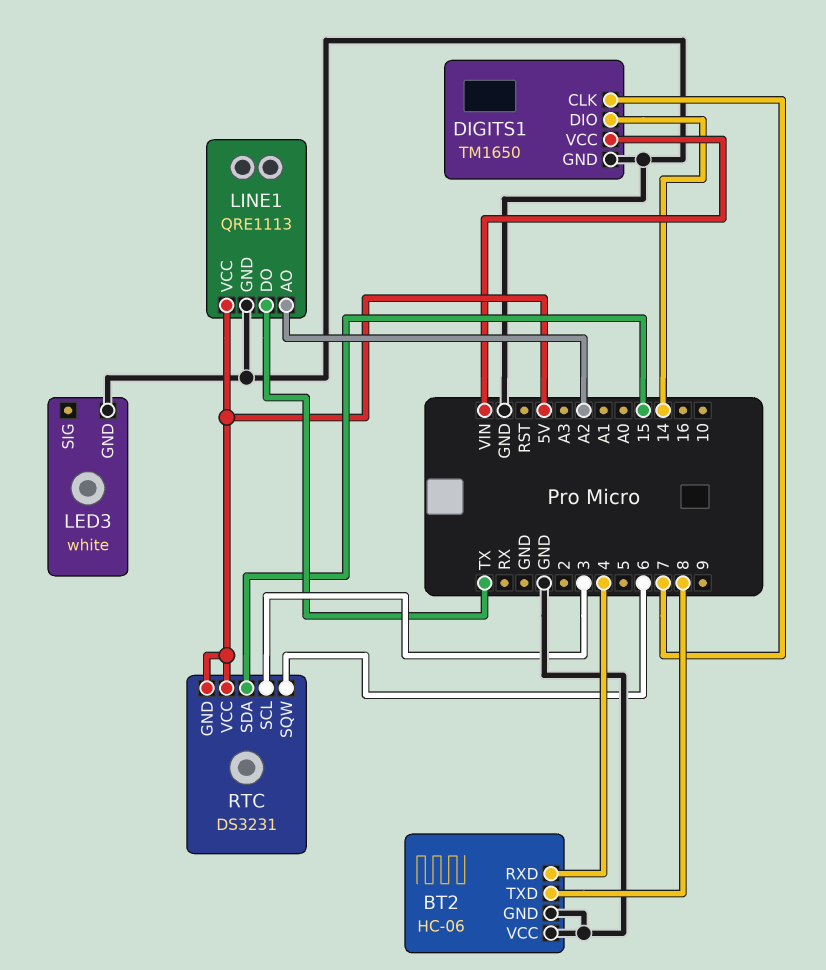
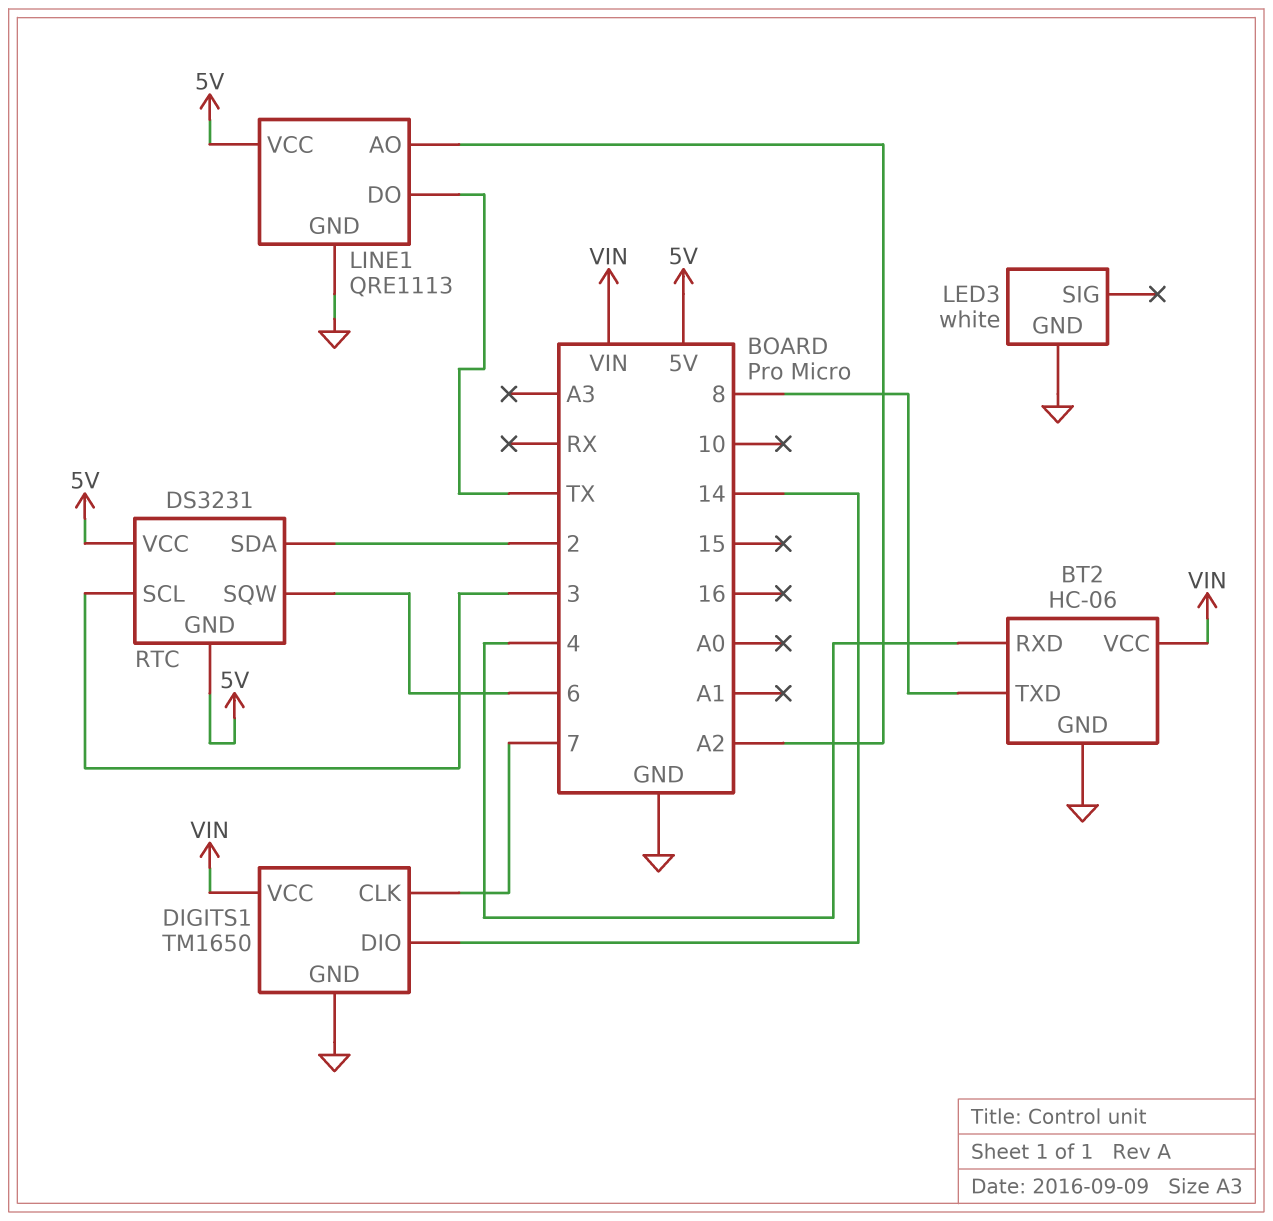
BT2 pin VCC: GND -> VIN
RTC pin SDA: 15 -> 2

